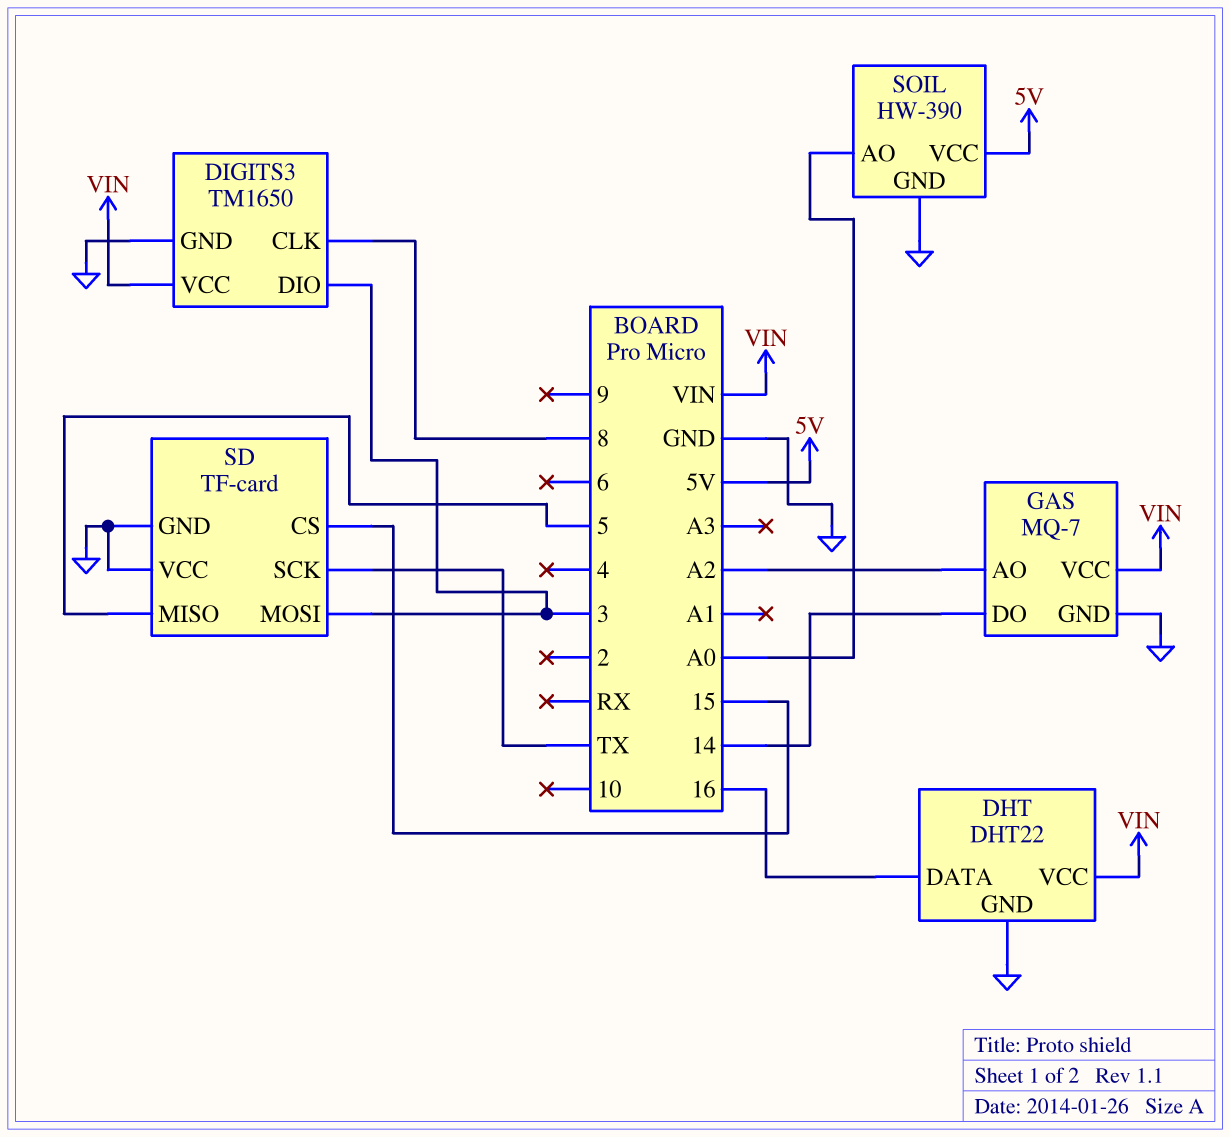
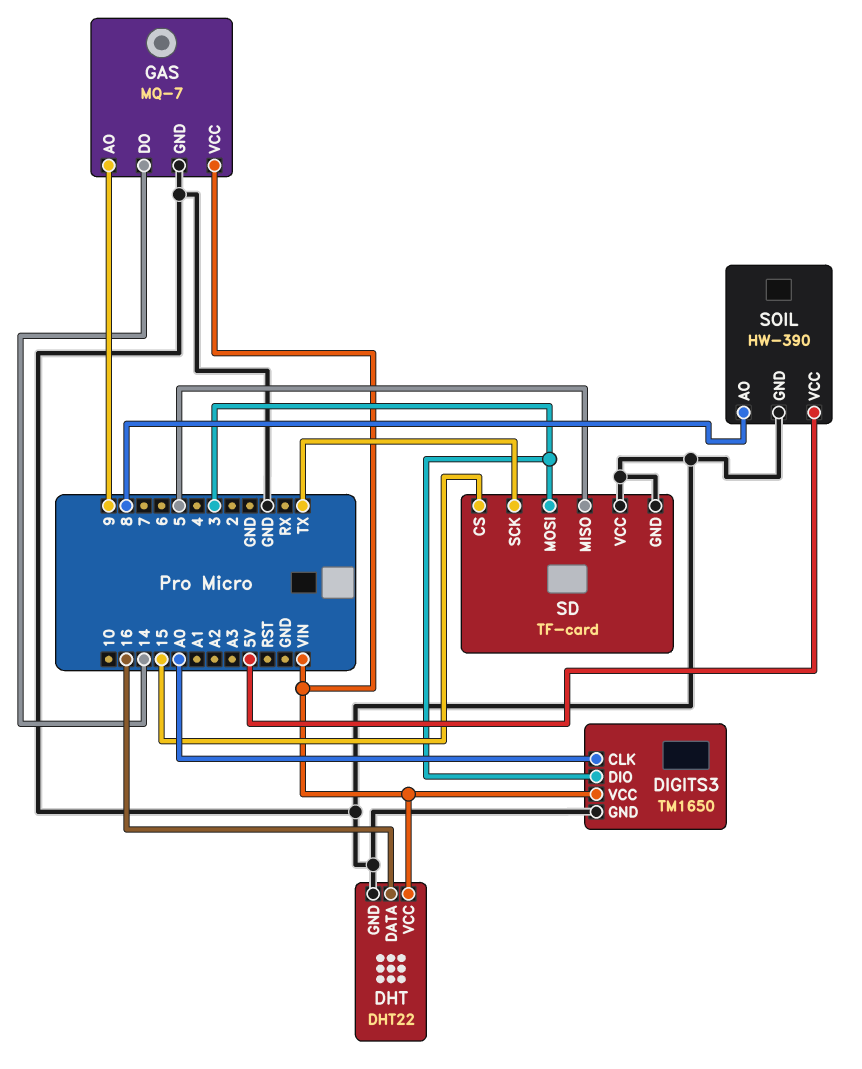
DIGITS3 pin CLK: 8 -> A0
GAS pin AO: A2 -> 9
SOIL pin AO: A0 -> 8

